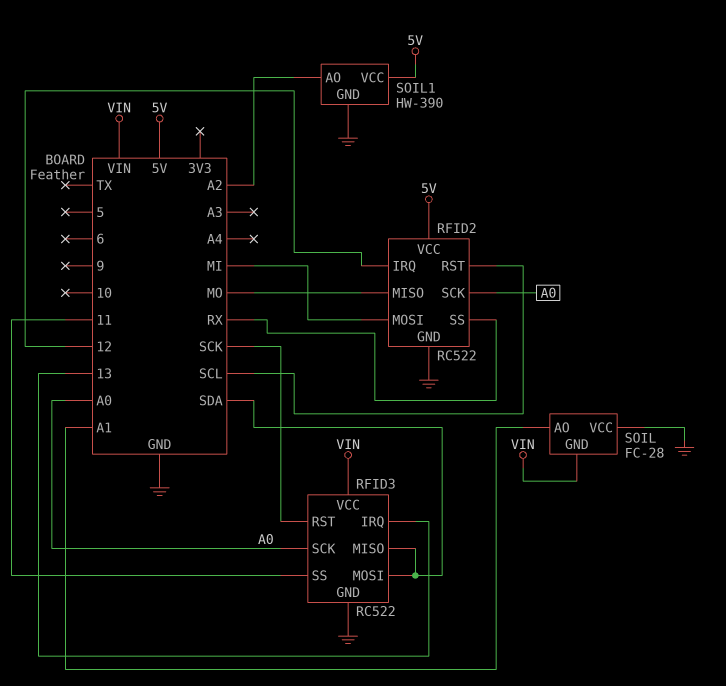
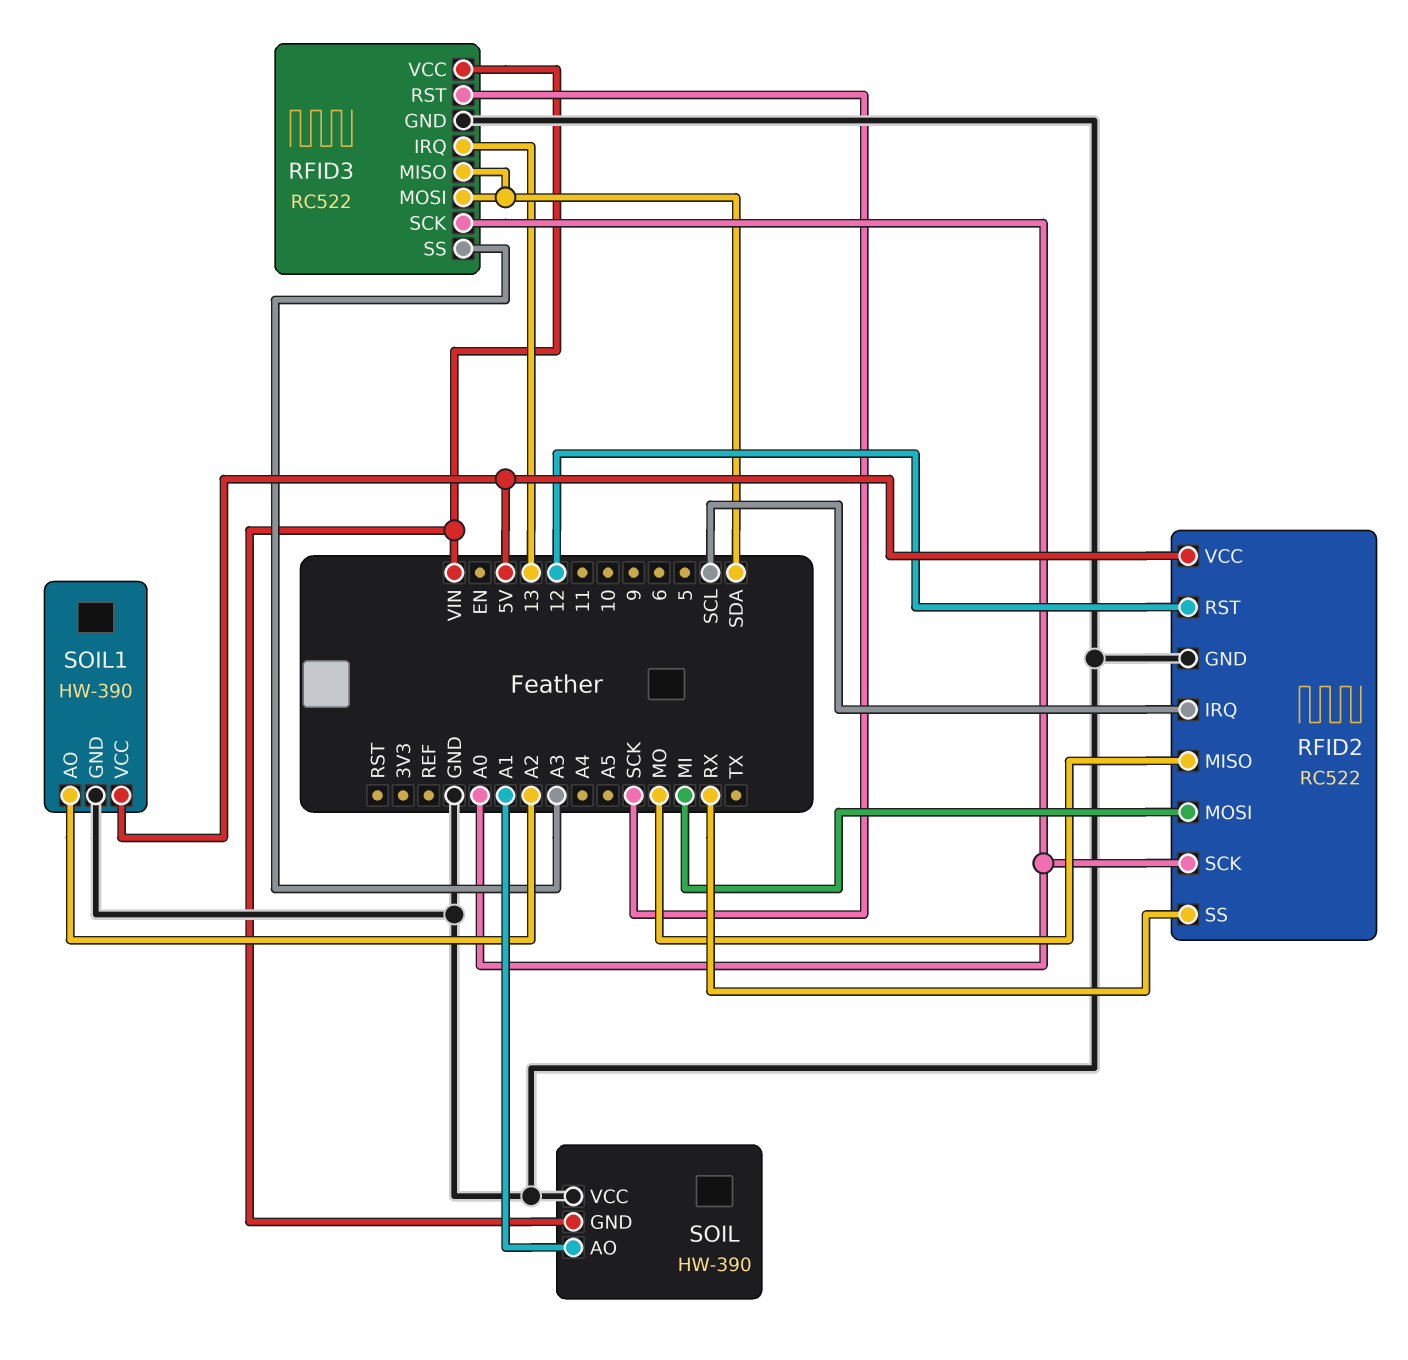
RFID2 pin IRQ: 12 -> SCL
RFID2 pin RST: SCL -> 12
RFID3 pin SS: 11 -> A3
SOIL: FC-28 -> HW-390

